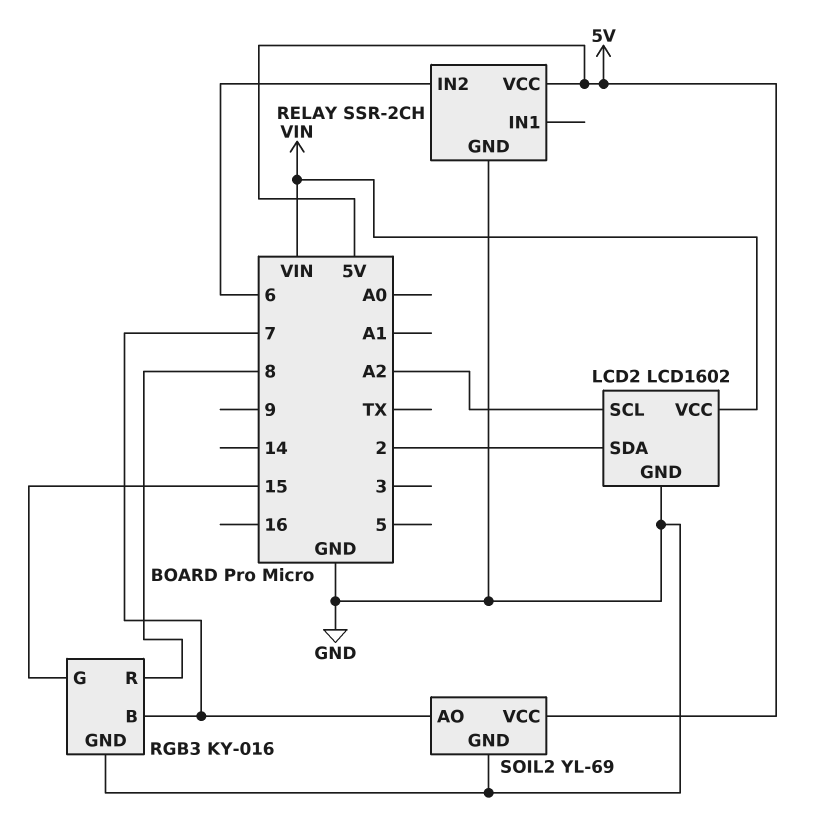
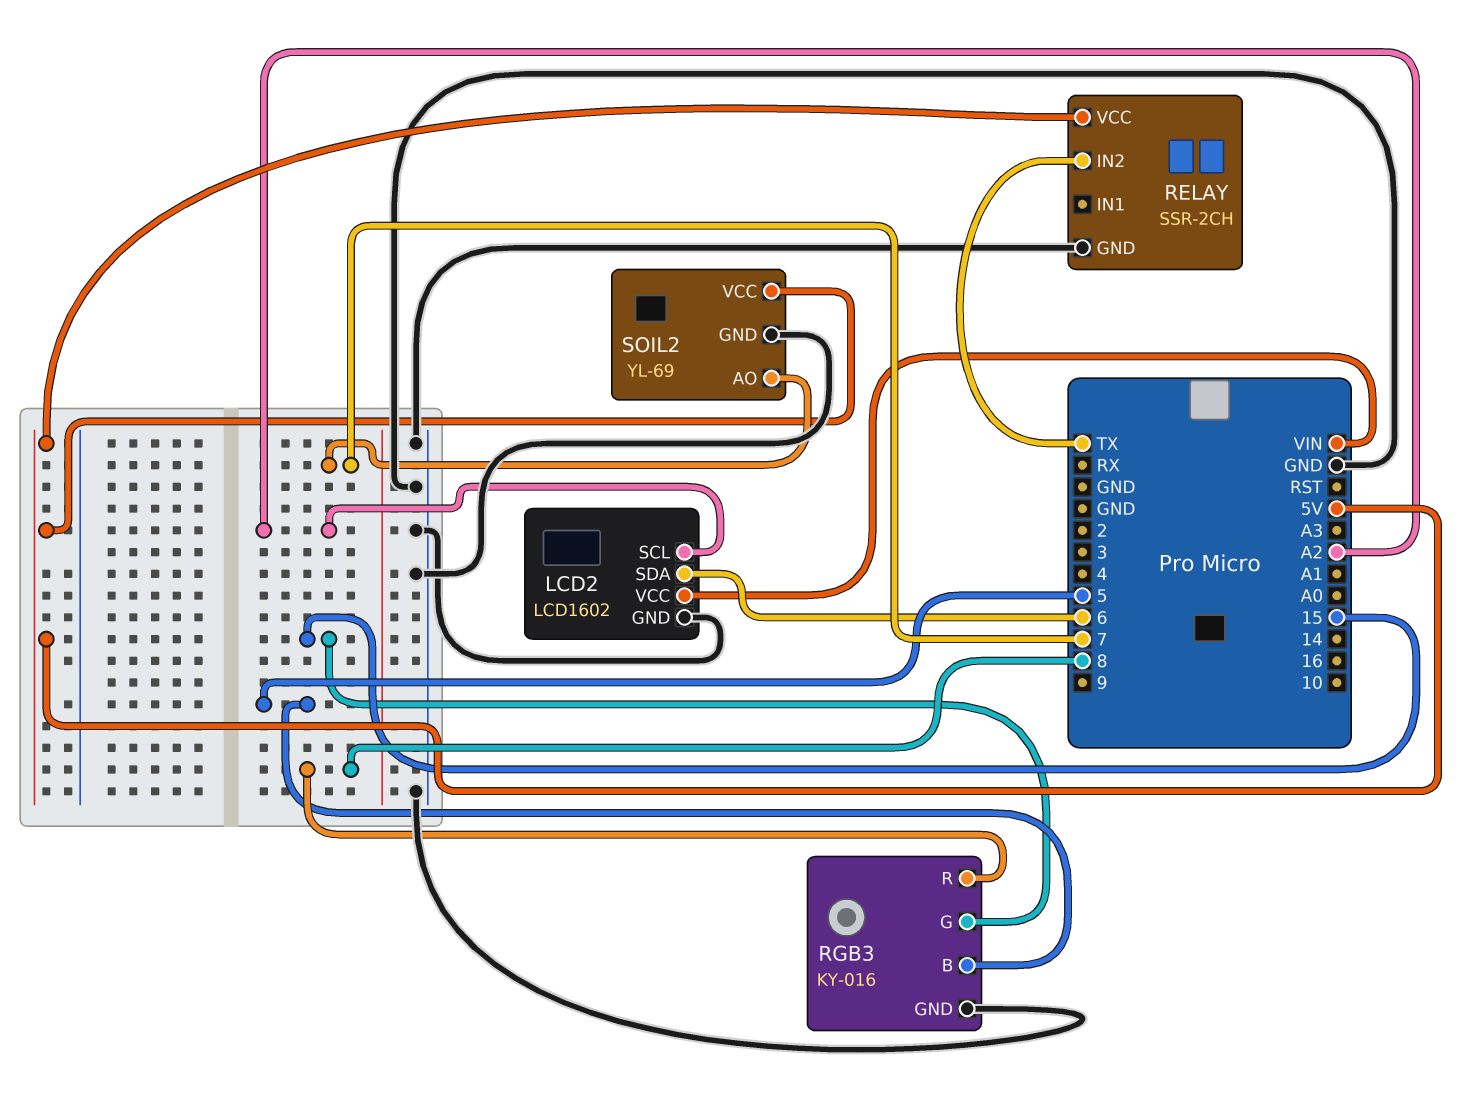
LCD2 pin SDA: 2 -> 6
RELAY pin IN2: 6 -> TX
RGB3 pin B: 7 -> 5

